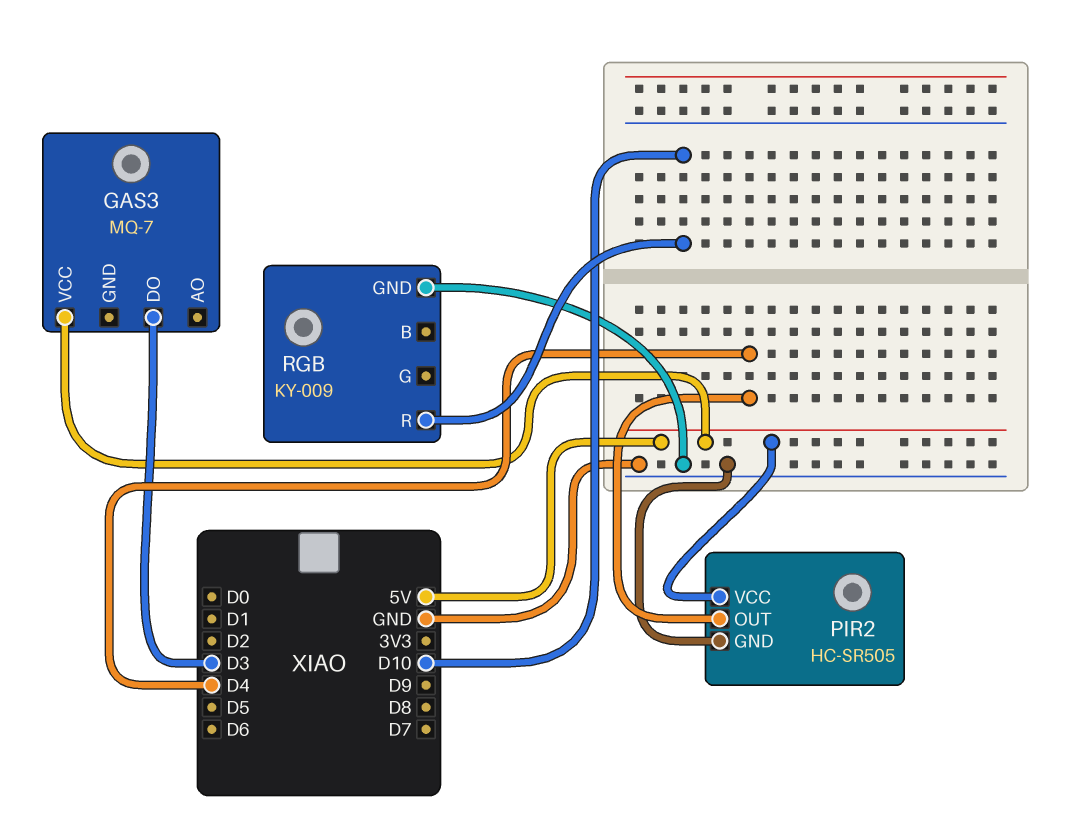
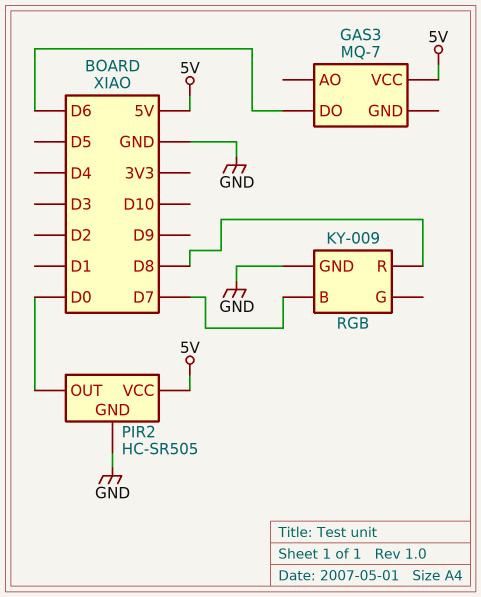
GAS3 pin DO: D3 -> D6
PIR2 pin OUT: D4 -> D0
RGB pin B: none -> D7
RGB pin R: D10 -> D8

